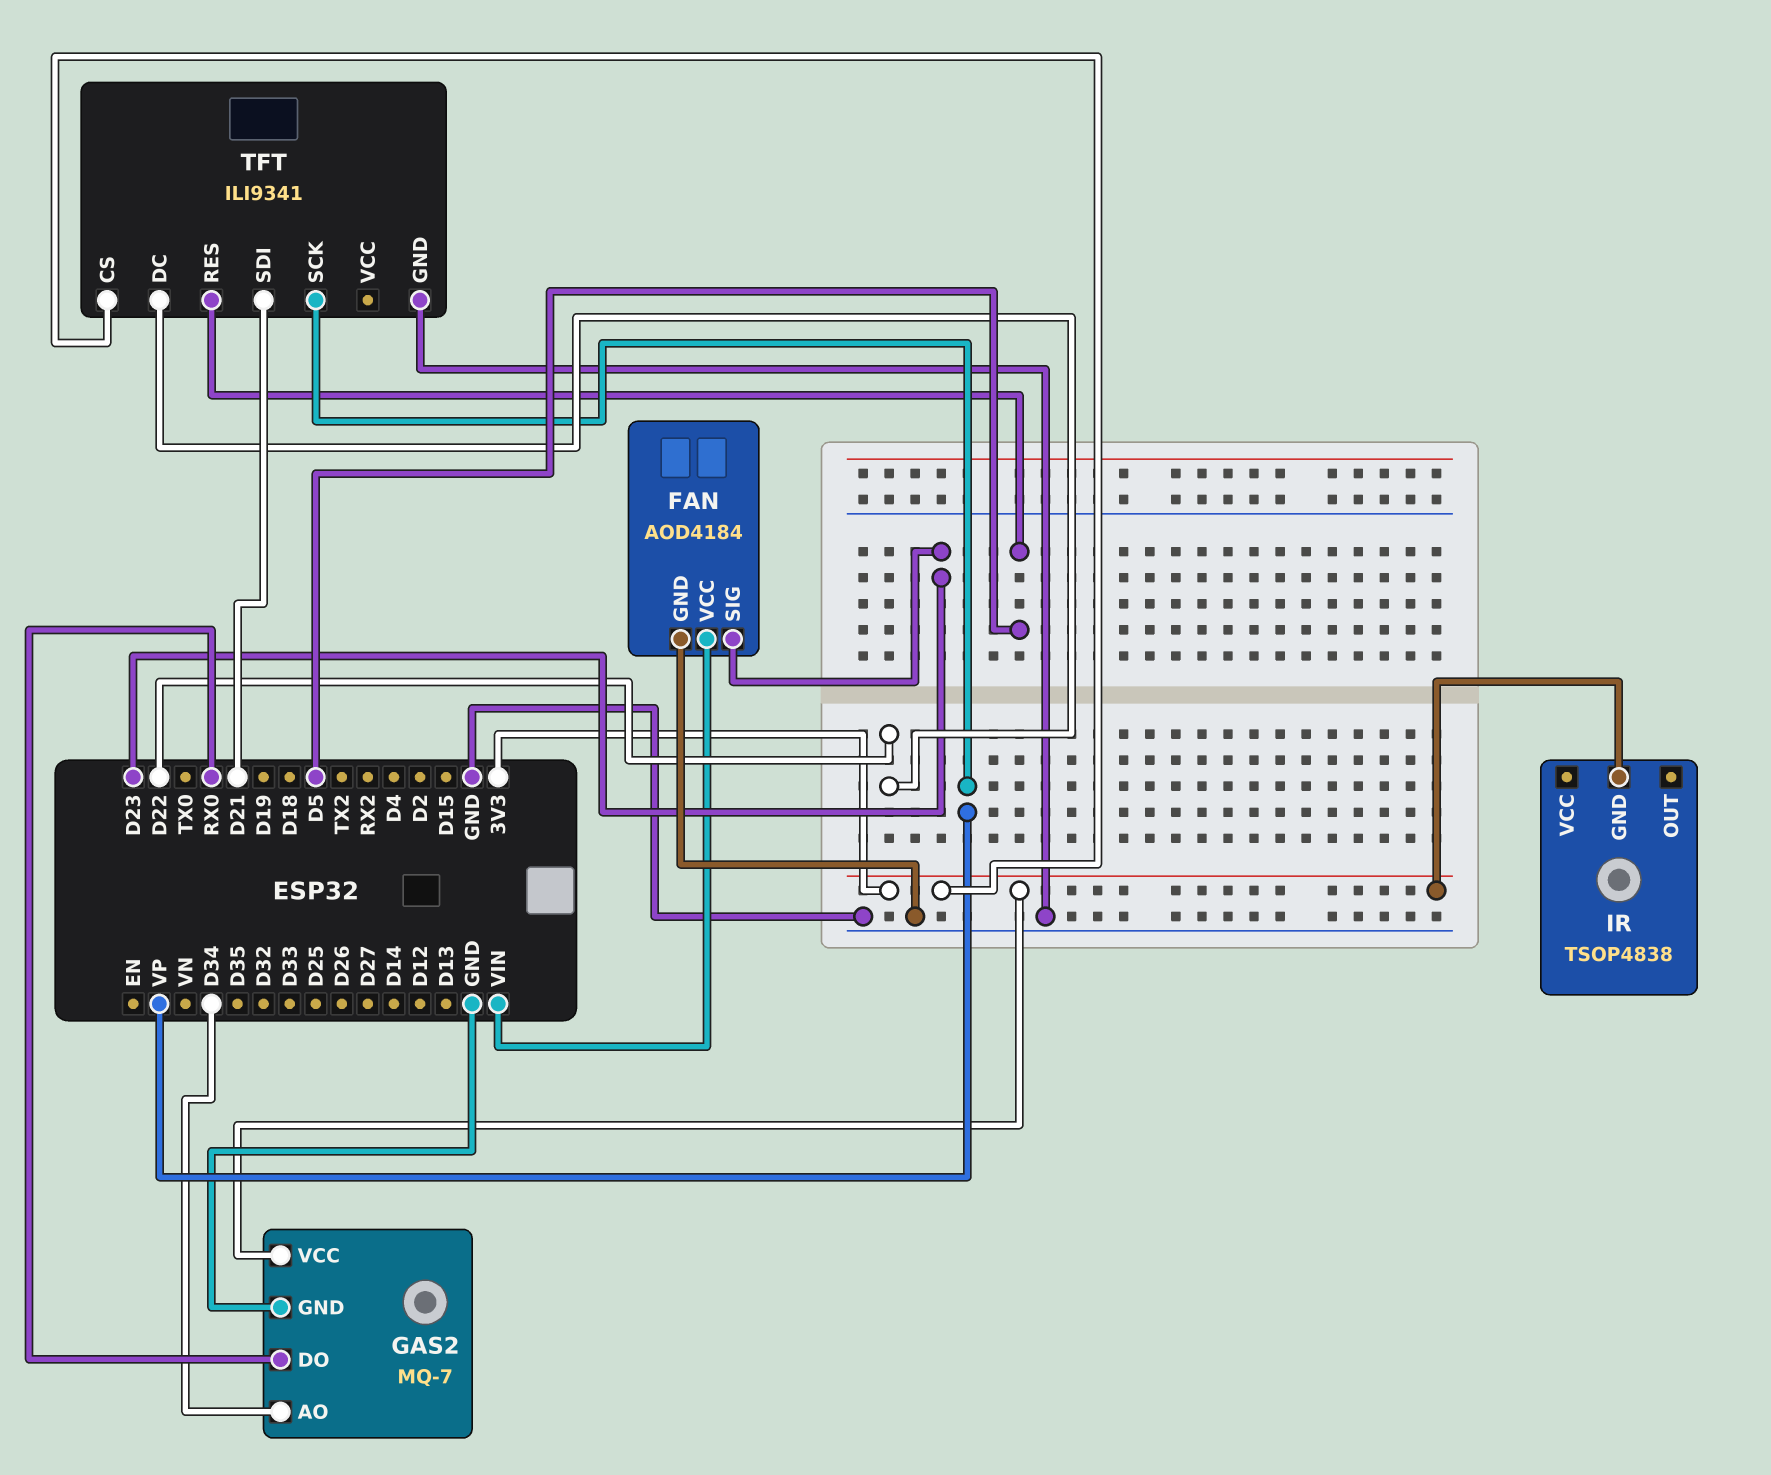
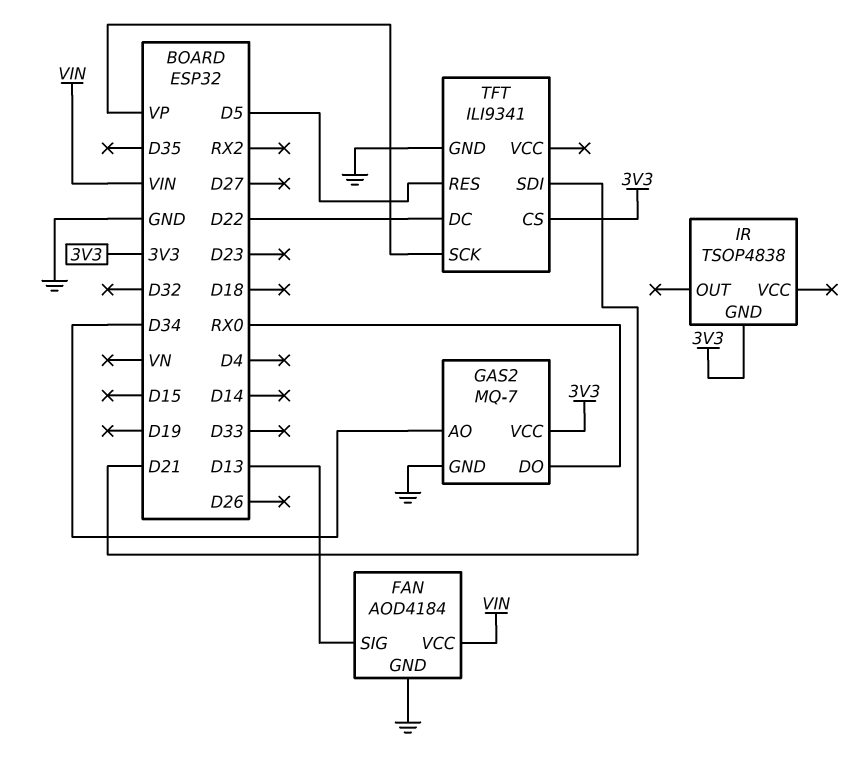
FAN pin SIG: D23 -> D13

